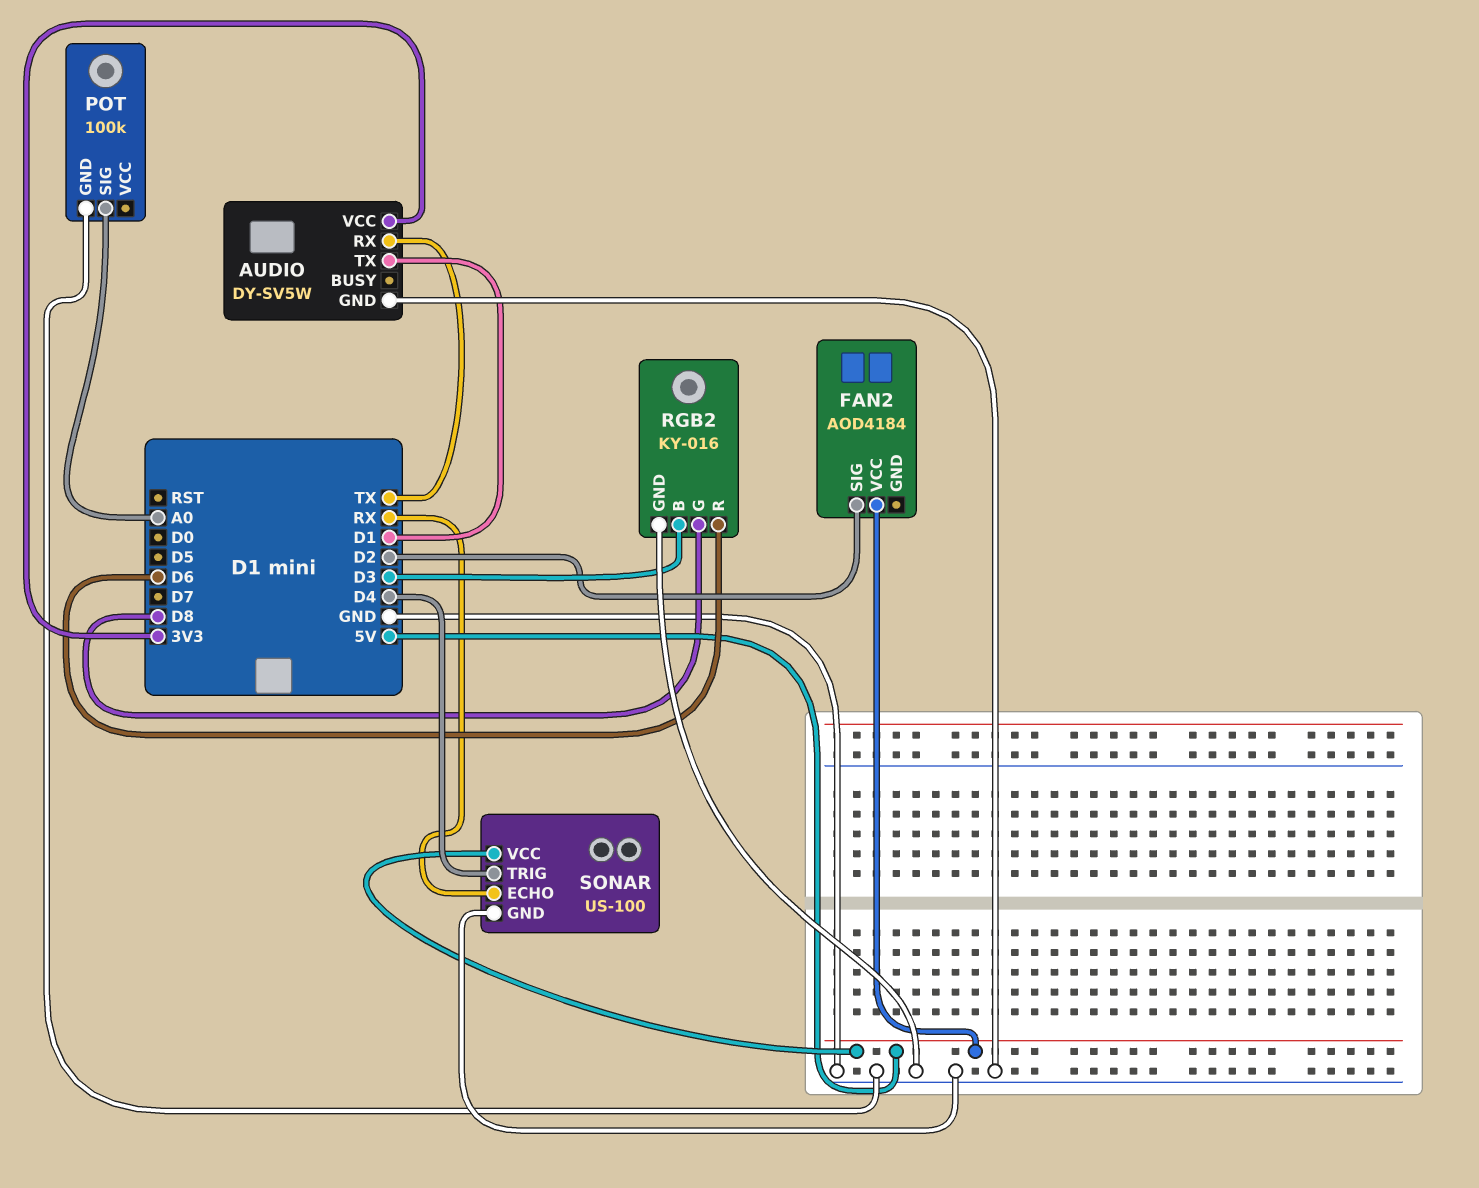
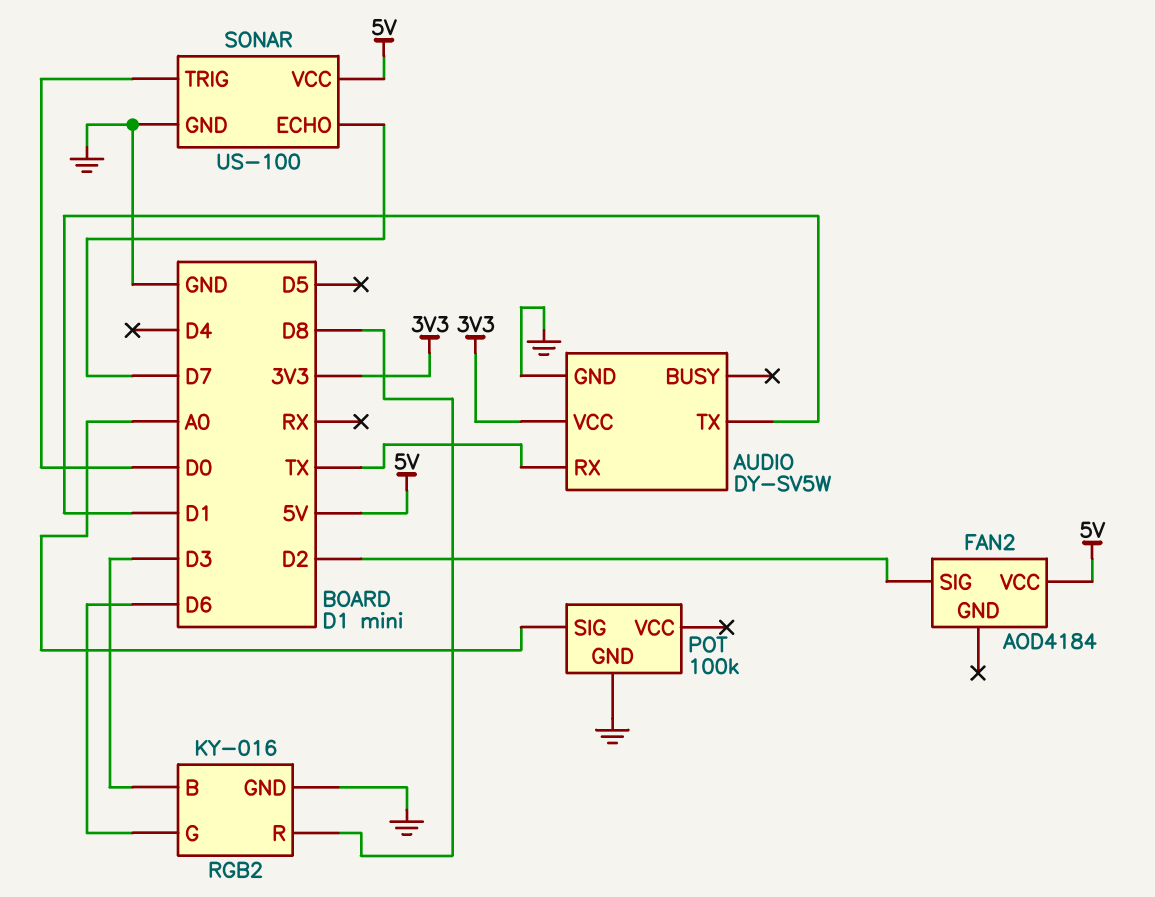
RGB2 pin G: D8 -> D6
RGB2 pin R: D6 -> D8
SONAR pin ECHO: RX -> D7
SONAR pin TRIG: D4 -> D0

